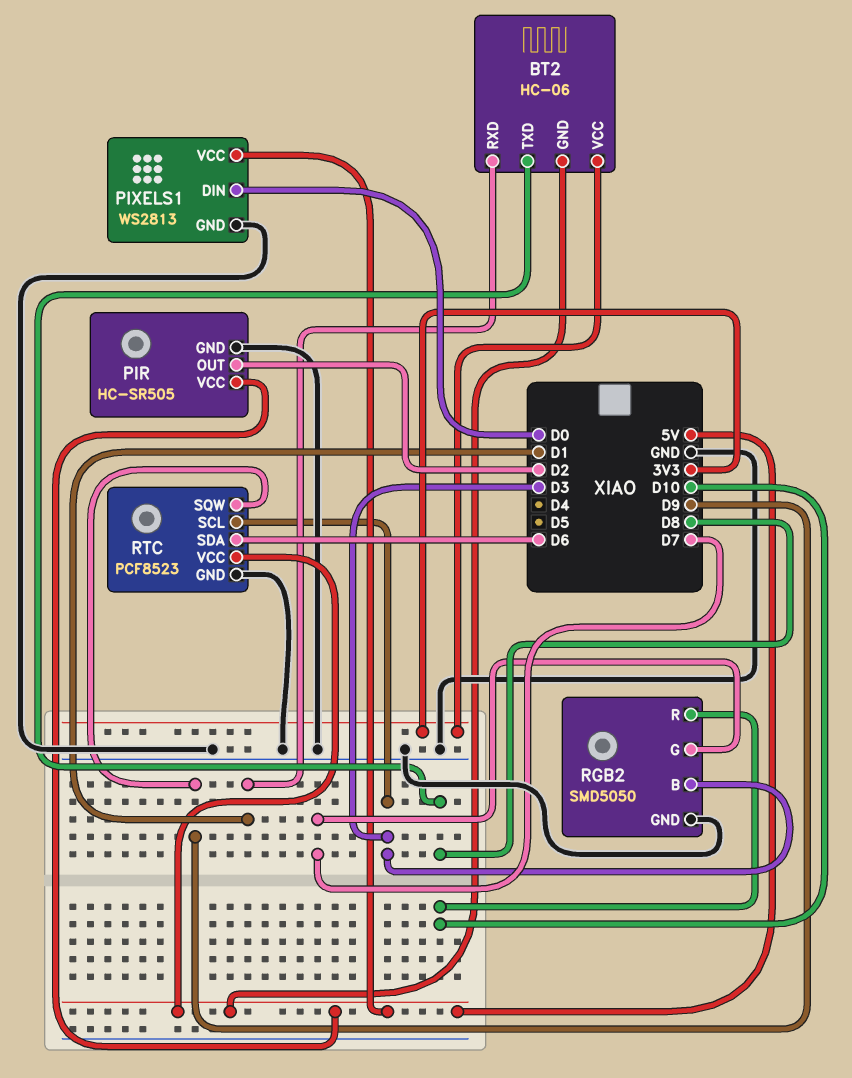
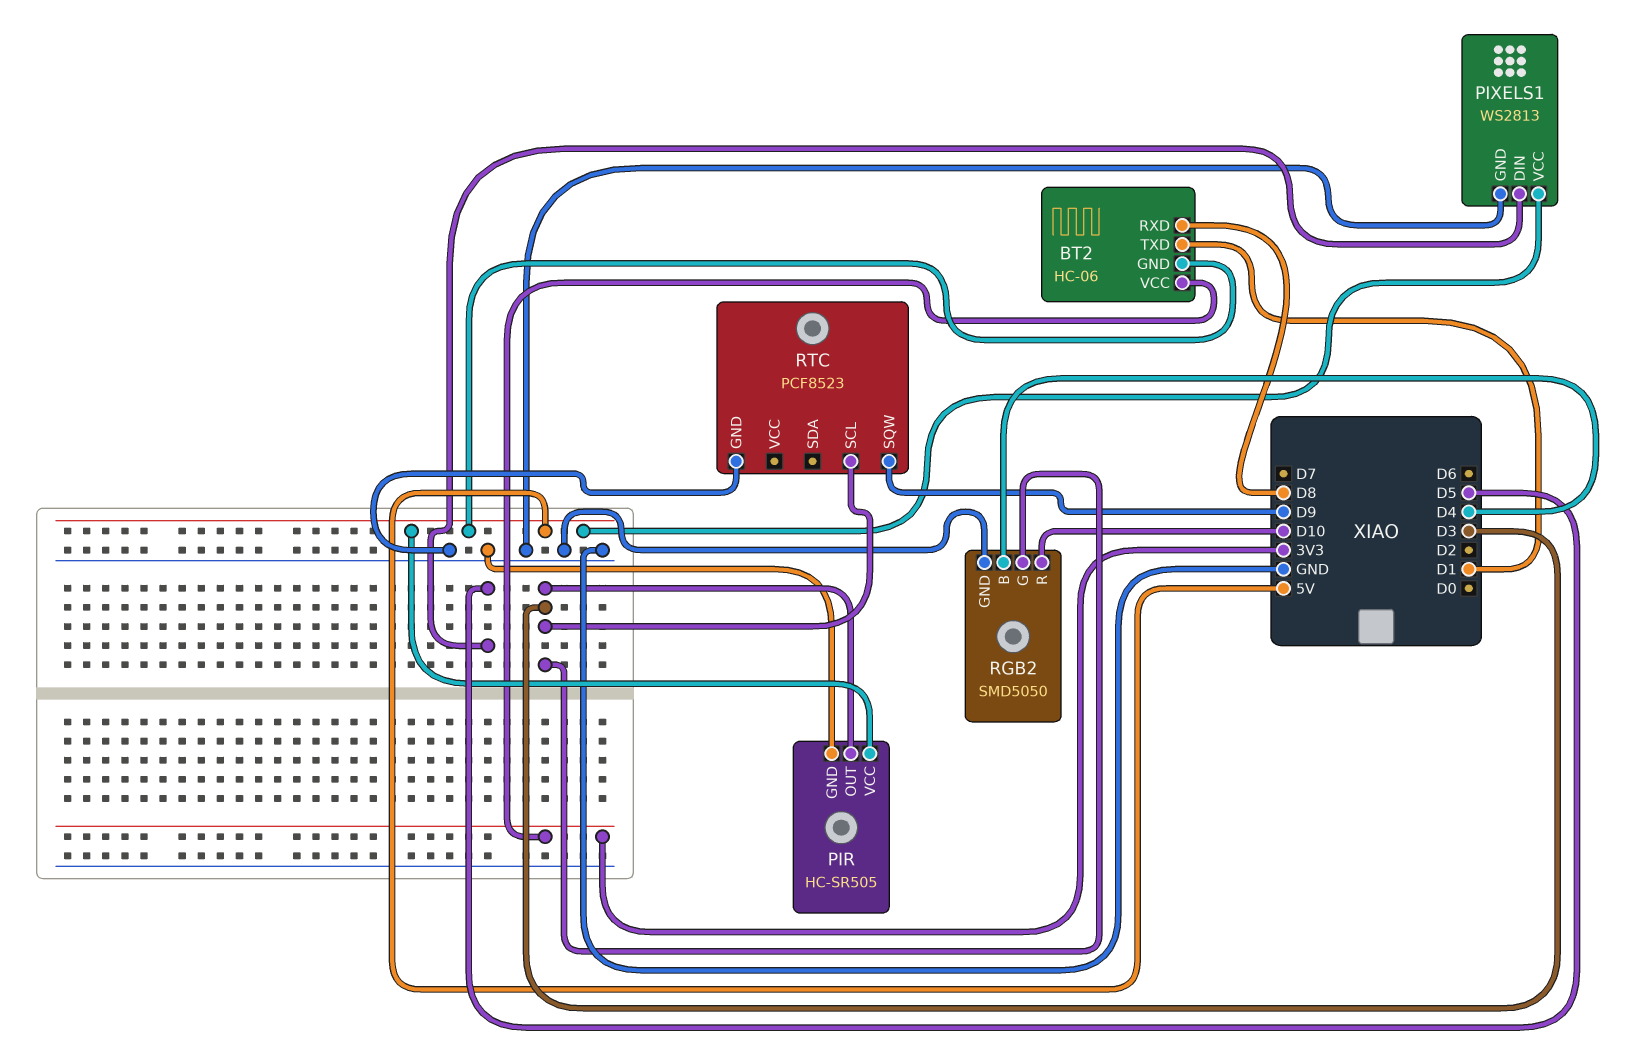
BT2 pin RXD: D1 -> D8
BT2 pin TXD: D8 -> D1
PIR pin OUT: D2 -> D3
PIXELS1 pin DIN: D0 -> D5
RGB2 pin B: D3 -> D4
RGB2 pin G: D7 -> D3
RTC pin SDA: D6 -> none
RTC pin VCC: 5V -> none

